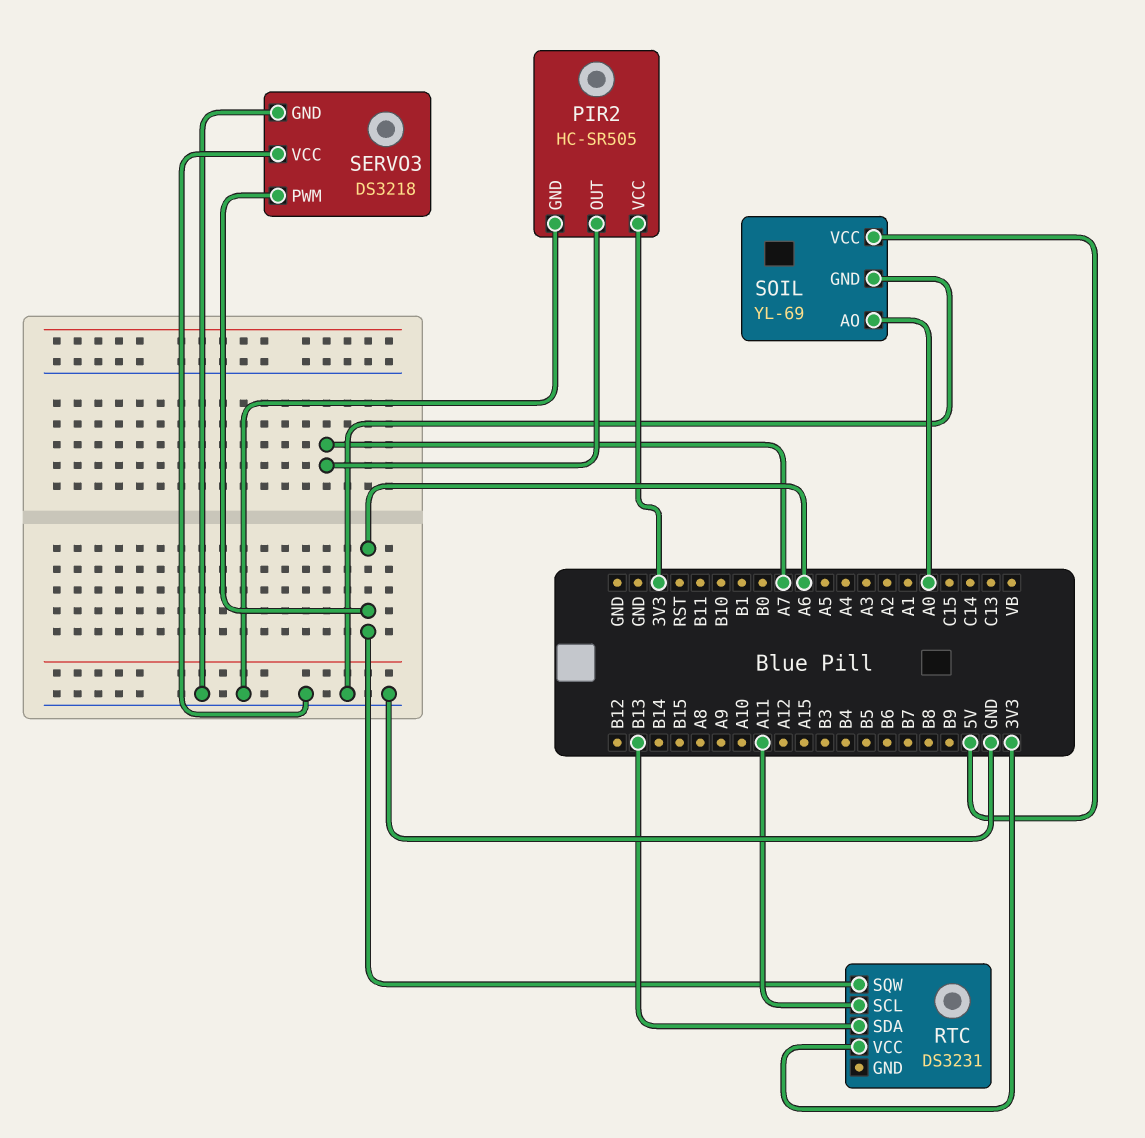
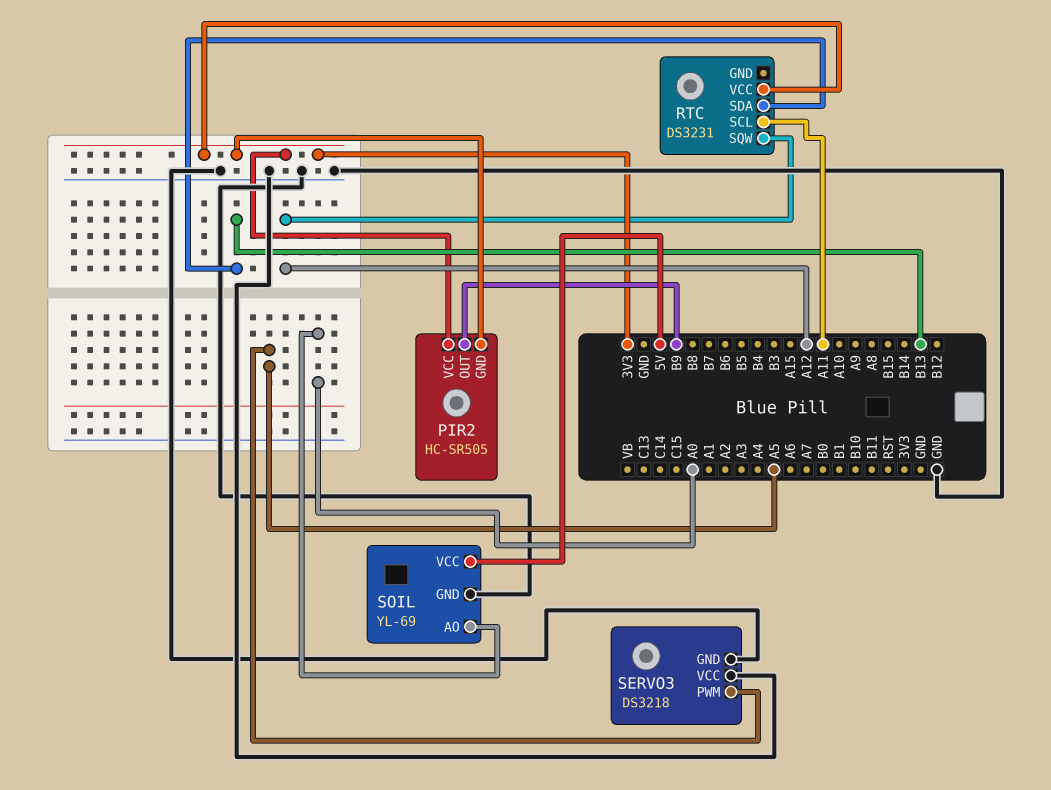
PIR2 pin GND: GND -> 3V3
PIR2 pin OUT: A7 -> B9
RTC pin SQW: A6 -> A12
SERVO3 pin PWM: A6 -> A5

